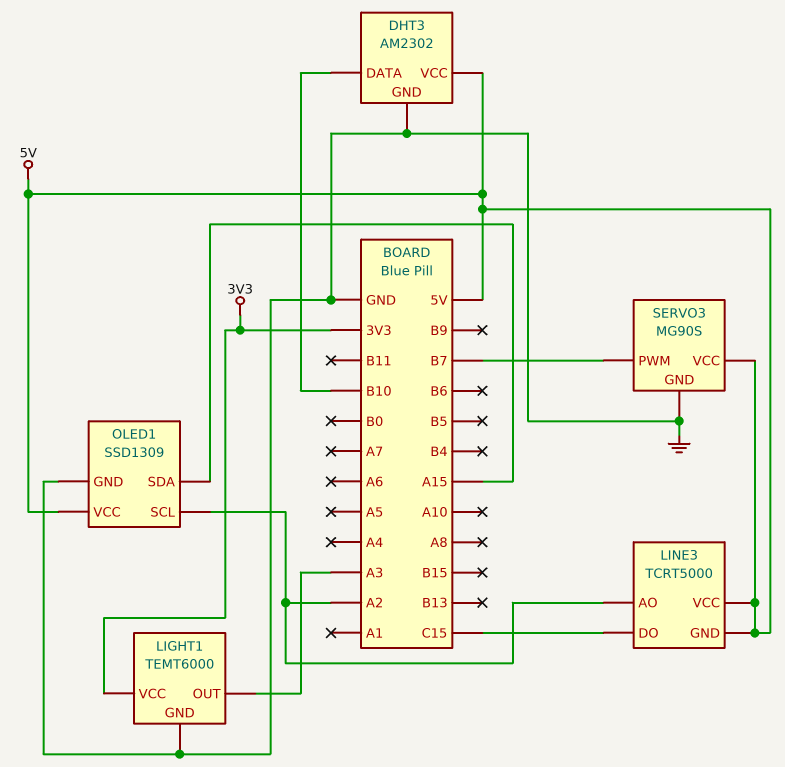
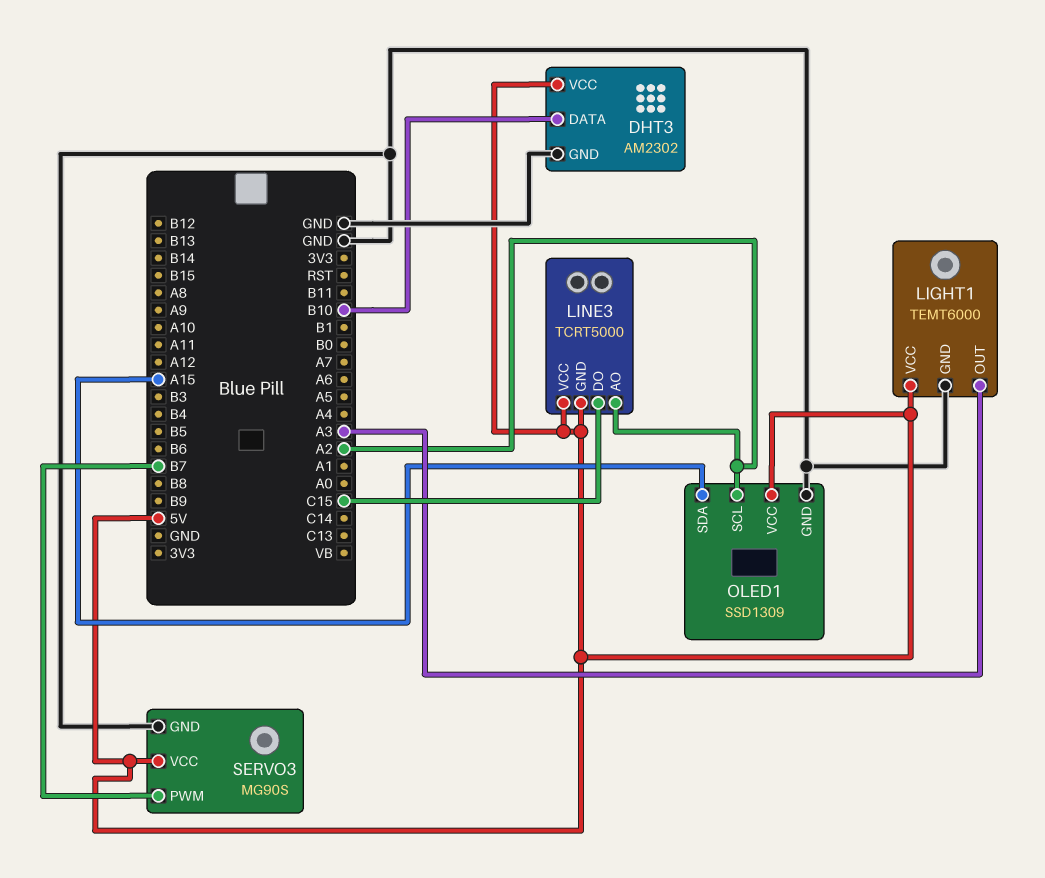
LIGHT1 pin VCC: 3V3 -> 5V

